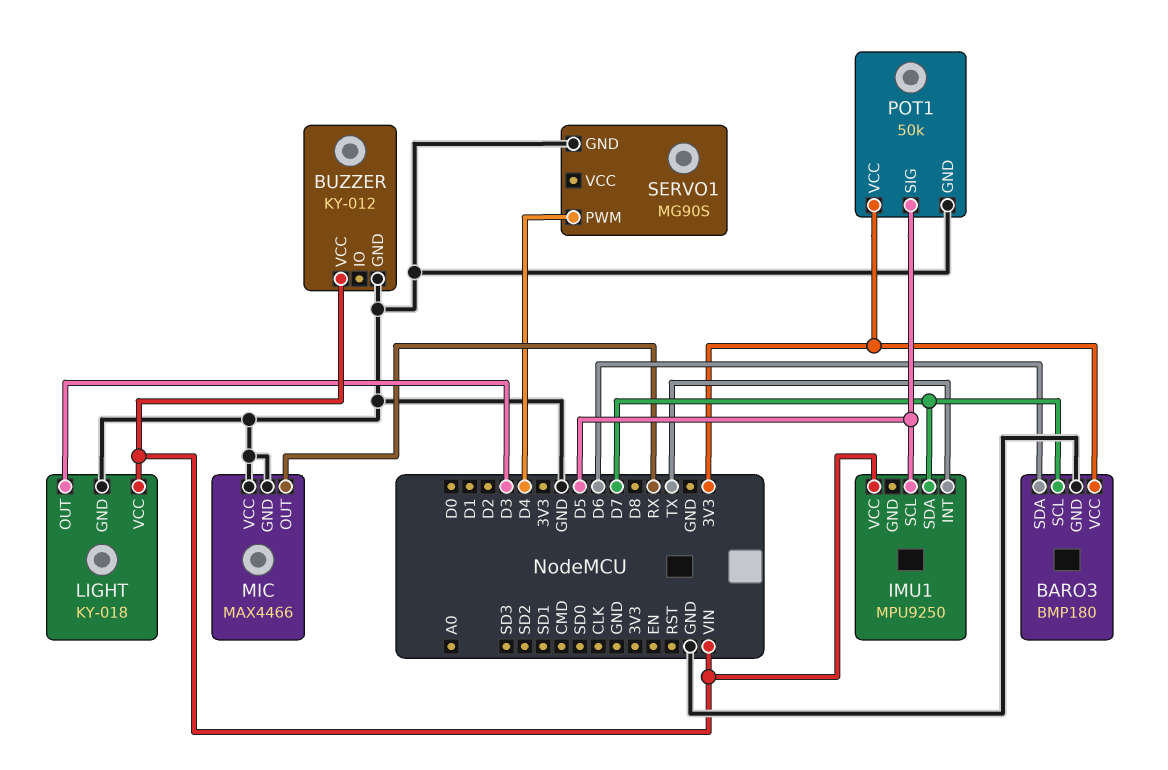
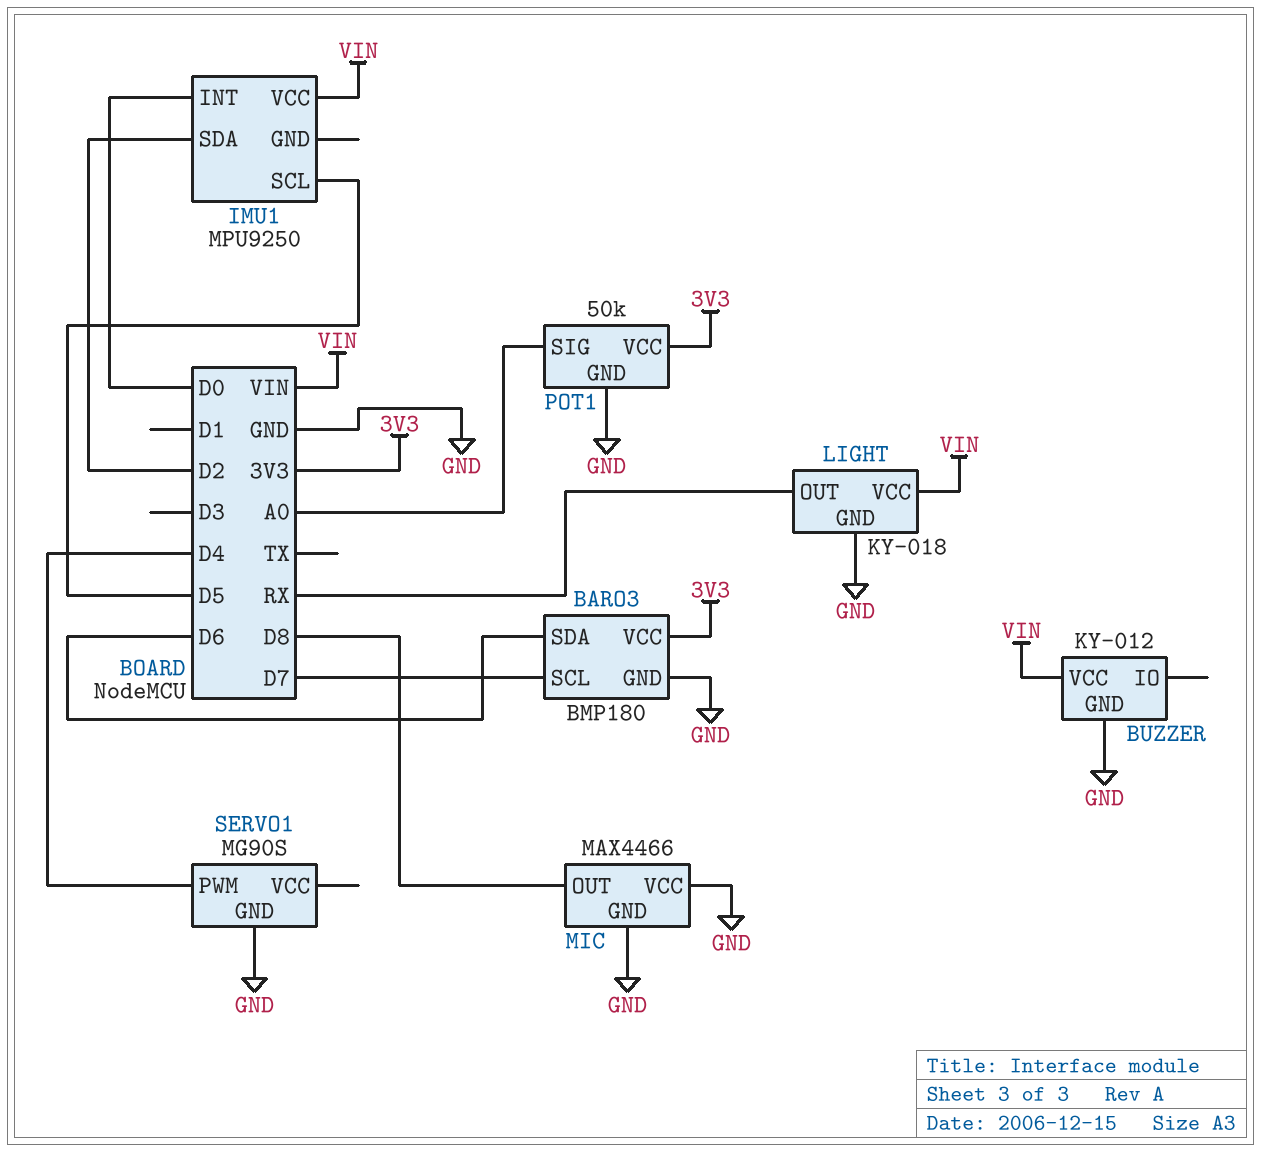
IMU1 pin INT: TX -> D0
IMU1 pin SDA: D7 -> D2
LIGHT pin OUT: D3 -> RX
MIC pin OUT: RX -> D8
POT1 pin SIG: D5 -> A0

